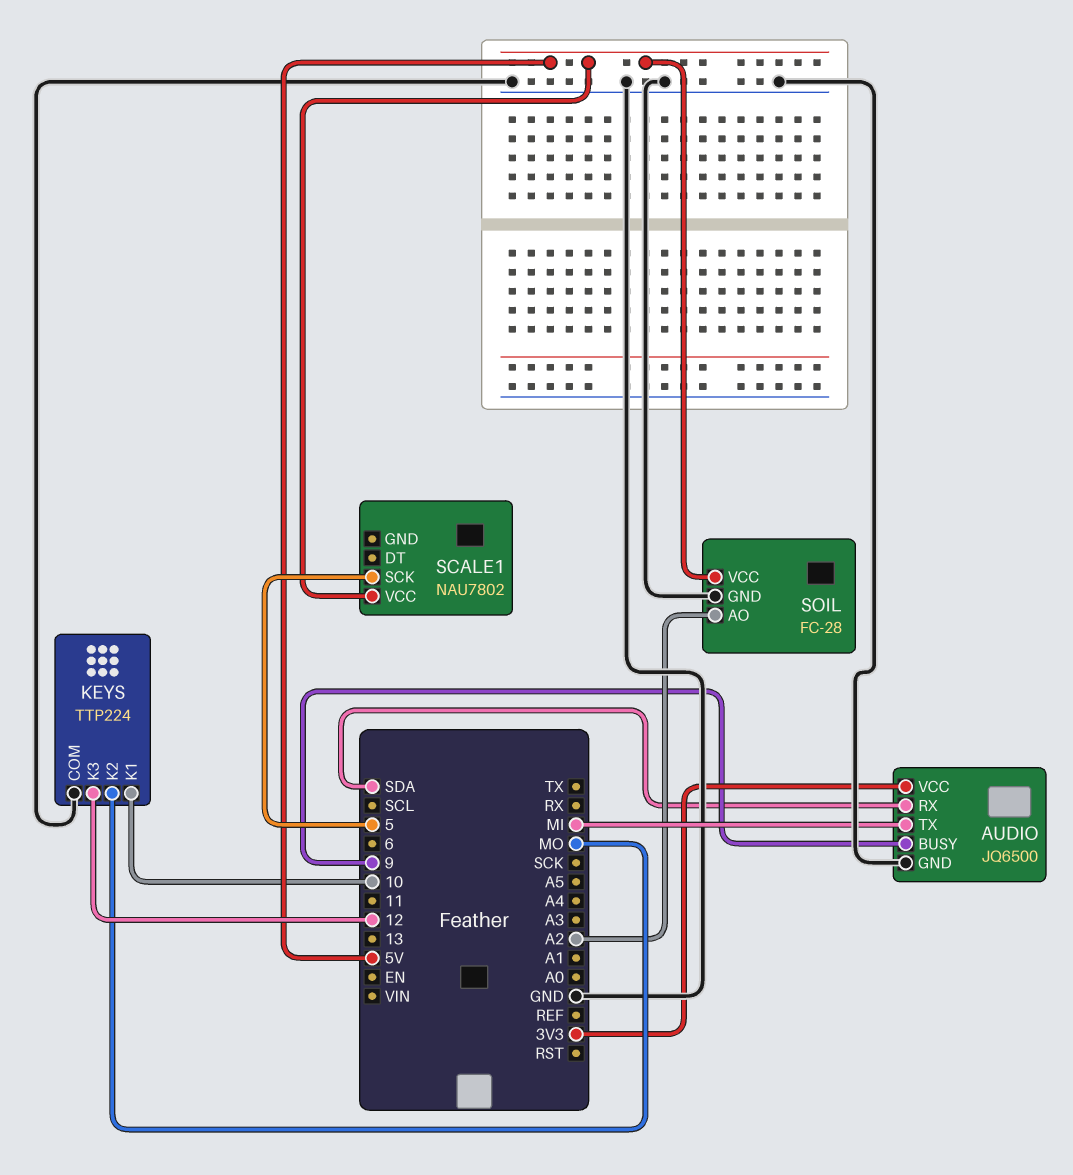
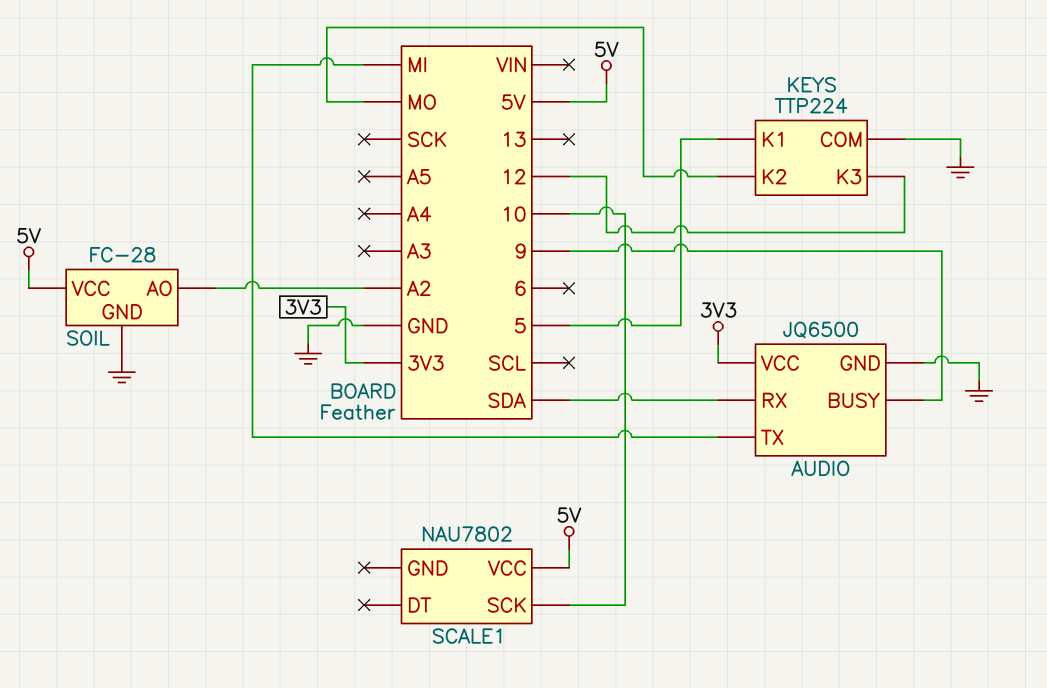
KEYS pin K1: 10 -> 5
SCALE1 pin SCK: 5 -> 10

